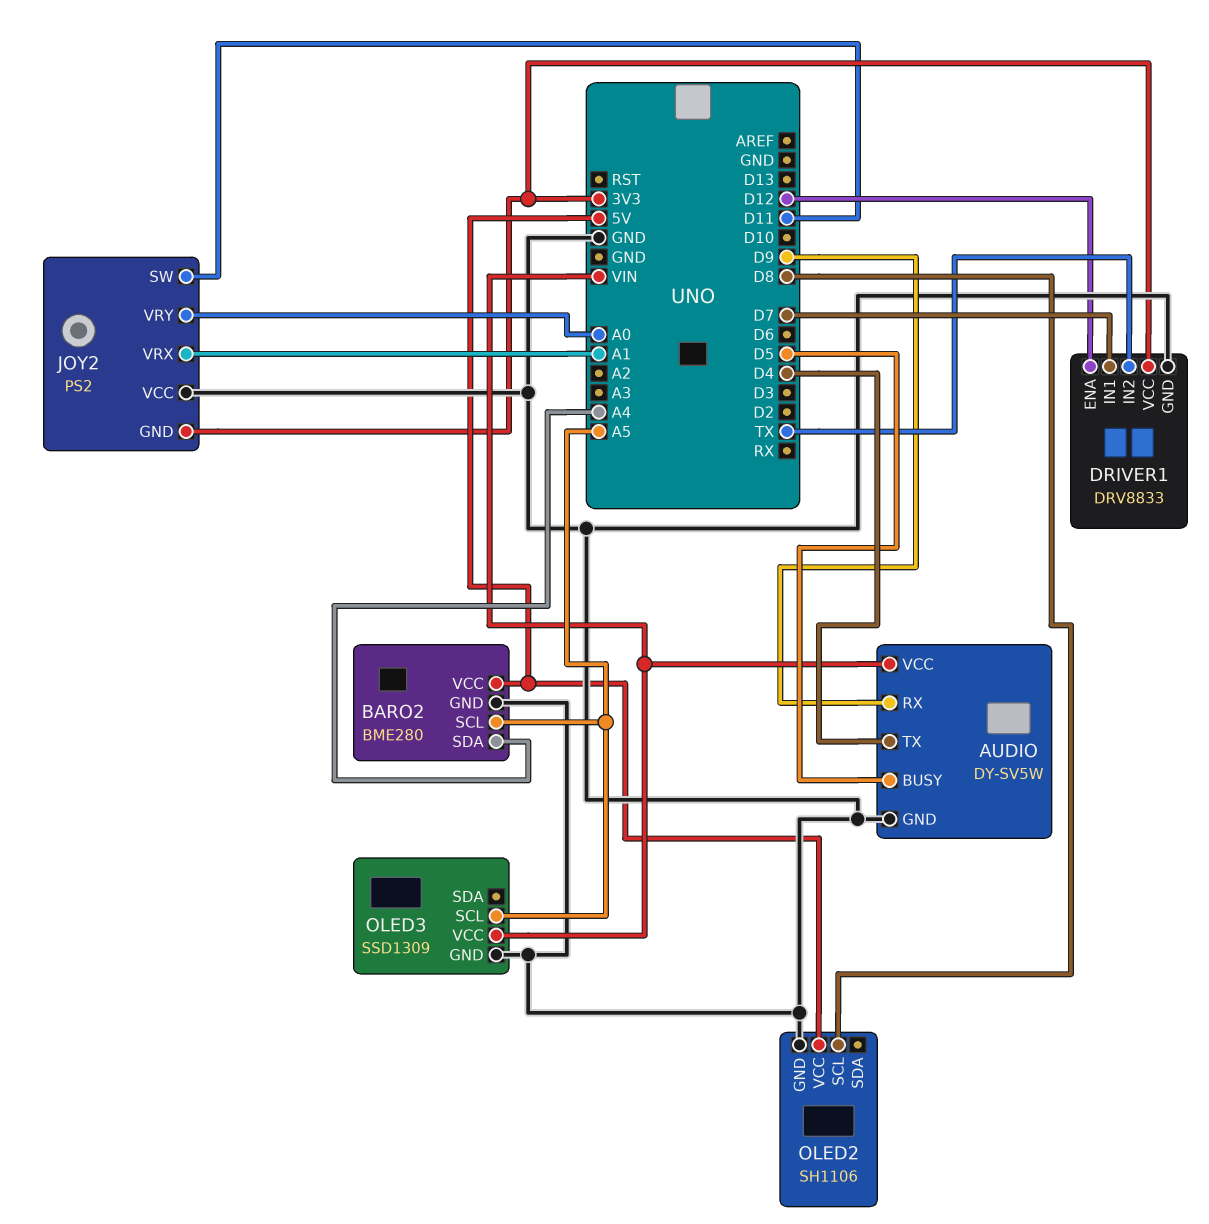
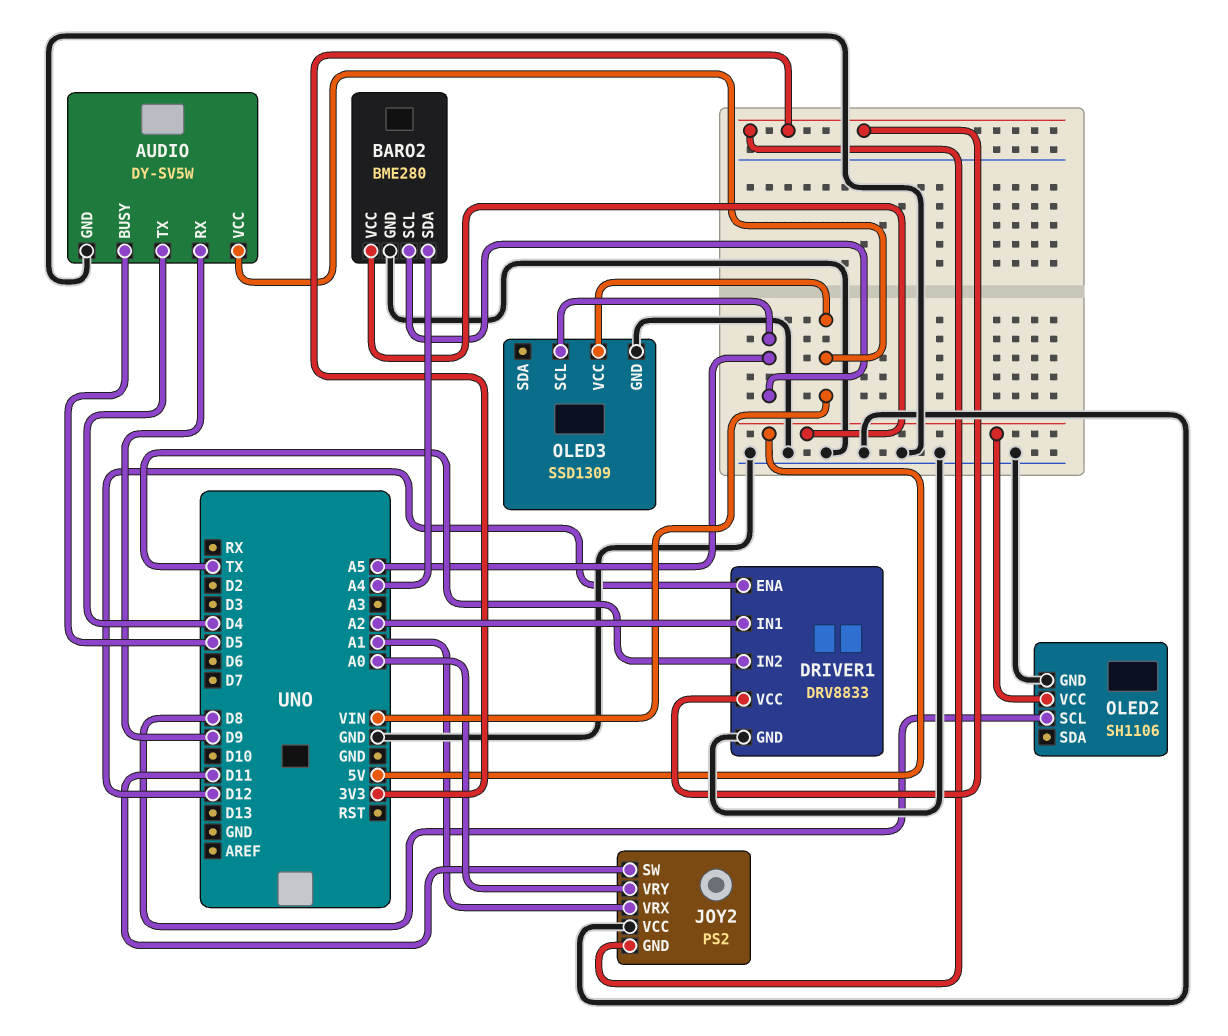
DRIVER1 pin IN1: D7 -> A2

